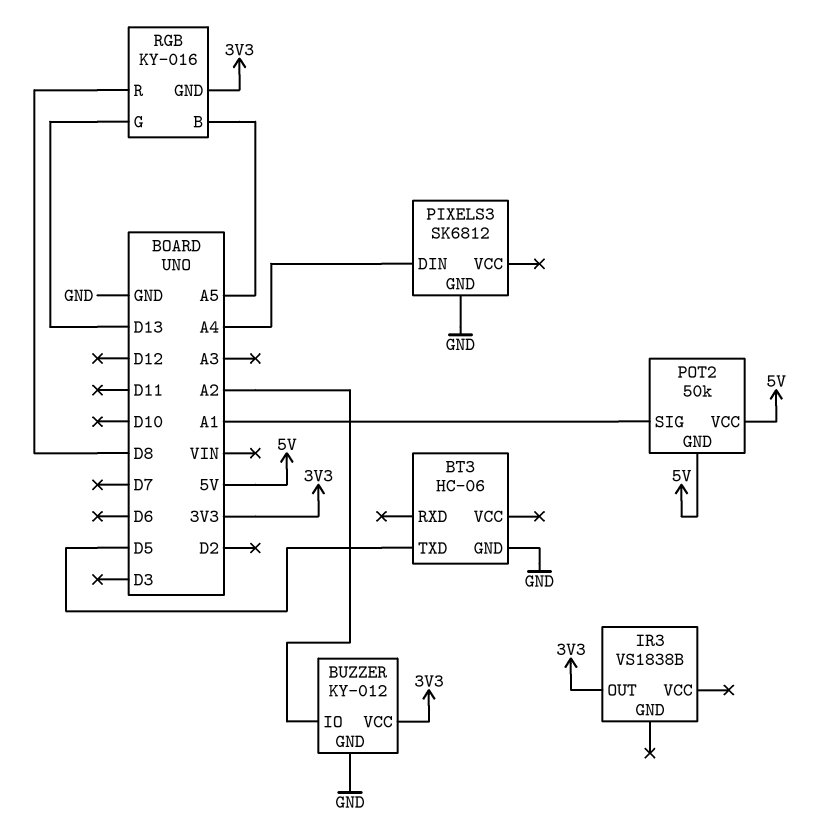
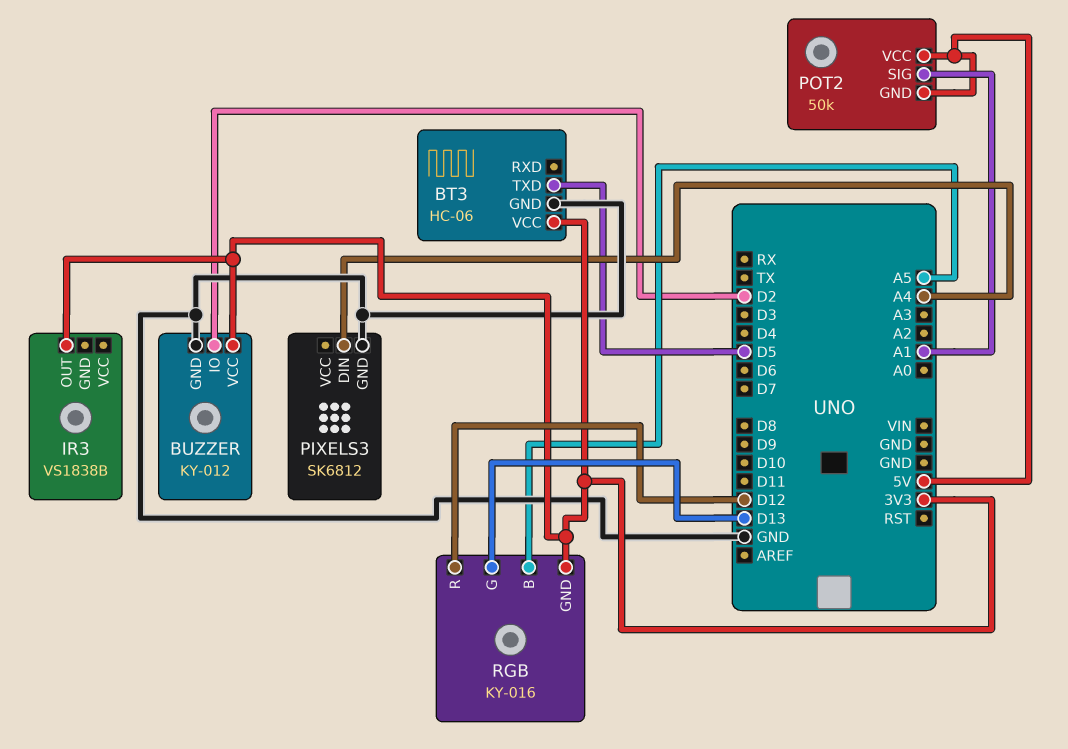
BT3 pin VCC: none -> 3V3
BUZZER pin IO: A2 -> D2
RGB pin R: D8 -> D12

